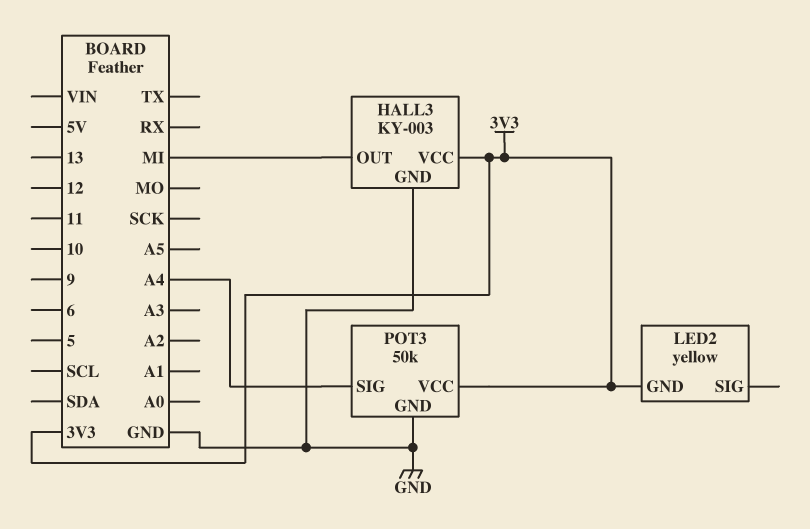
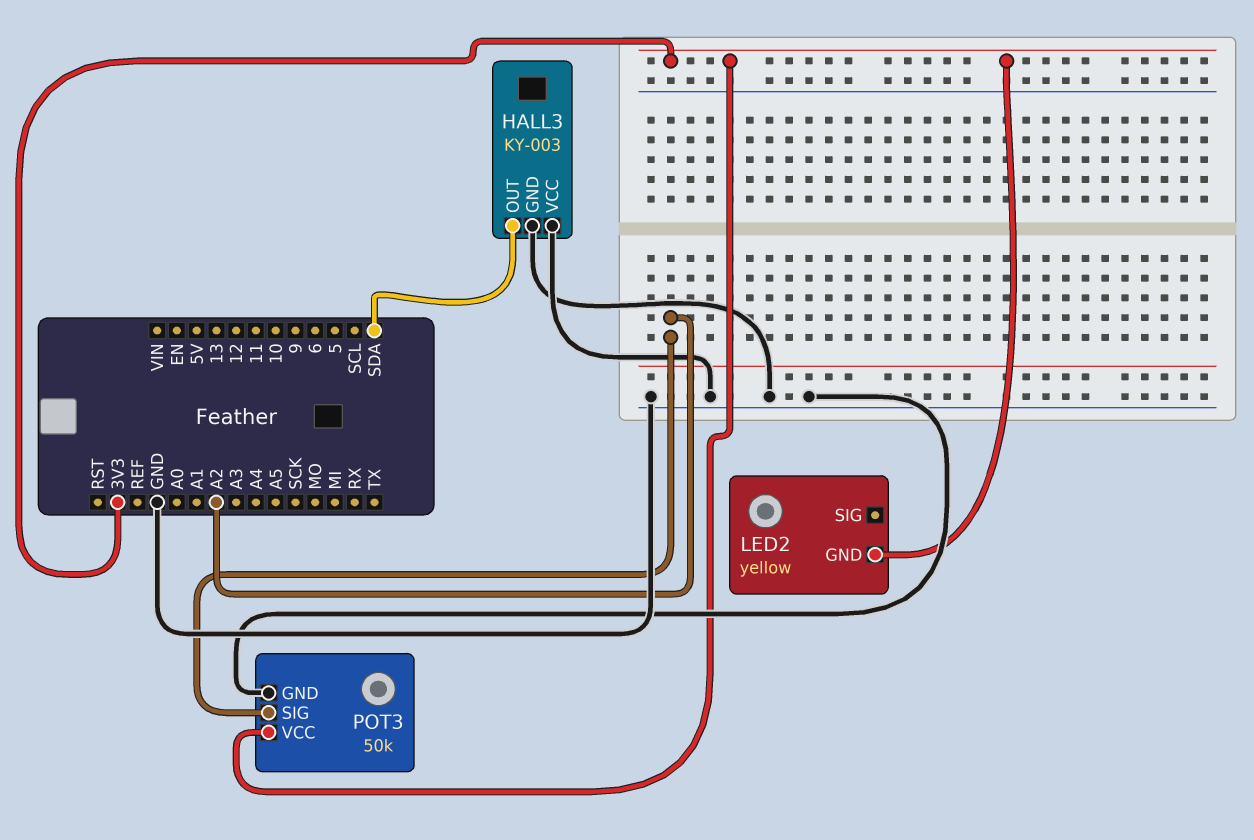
HALL3 pin OUT: MI -> SDA
HALL3 pin VCC: 3V3 -> GND
POT3 pin SIG: A4 -> A2

